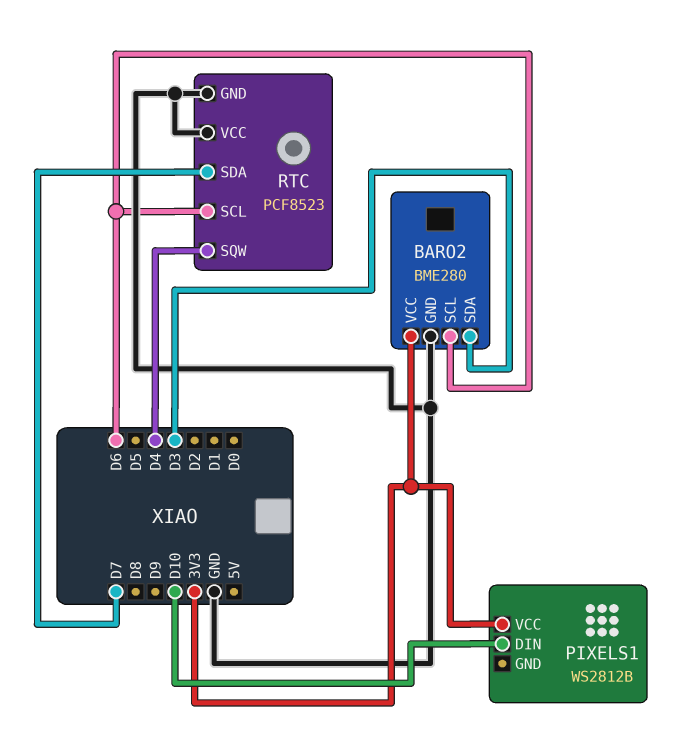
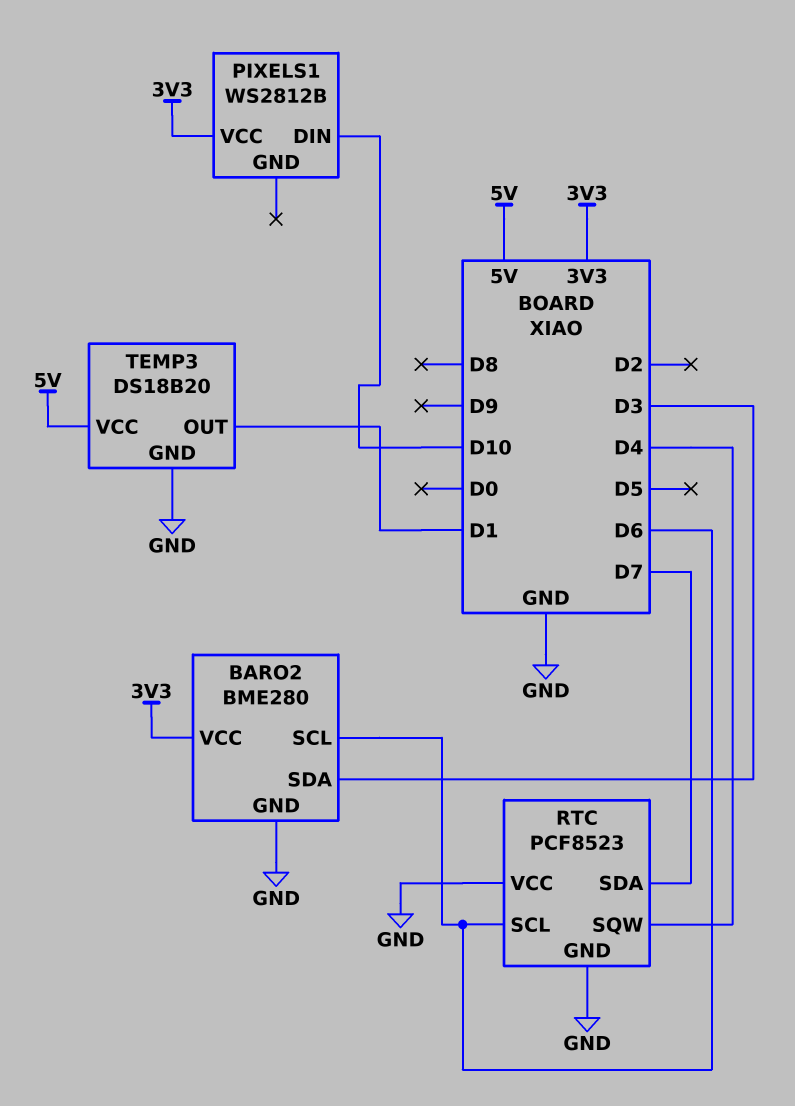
TEMP3: none -> DS18B20
TEMP3 pin GND: none -> GND
TEMP3 pin OUT: none -> D1
TEMP3 pin VCC: none -> 5V

